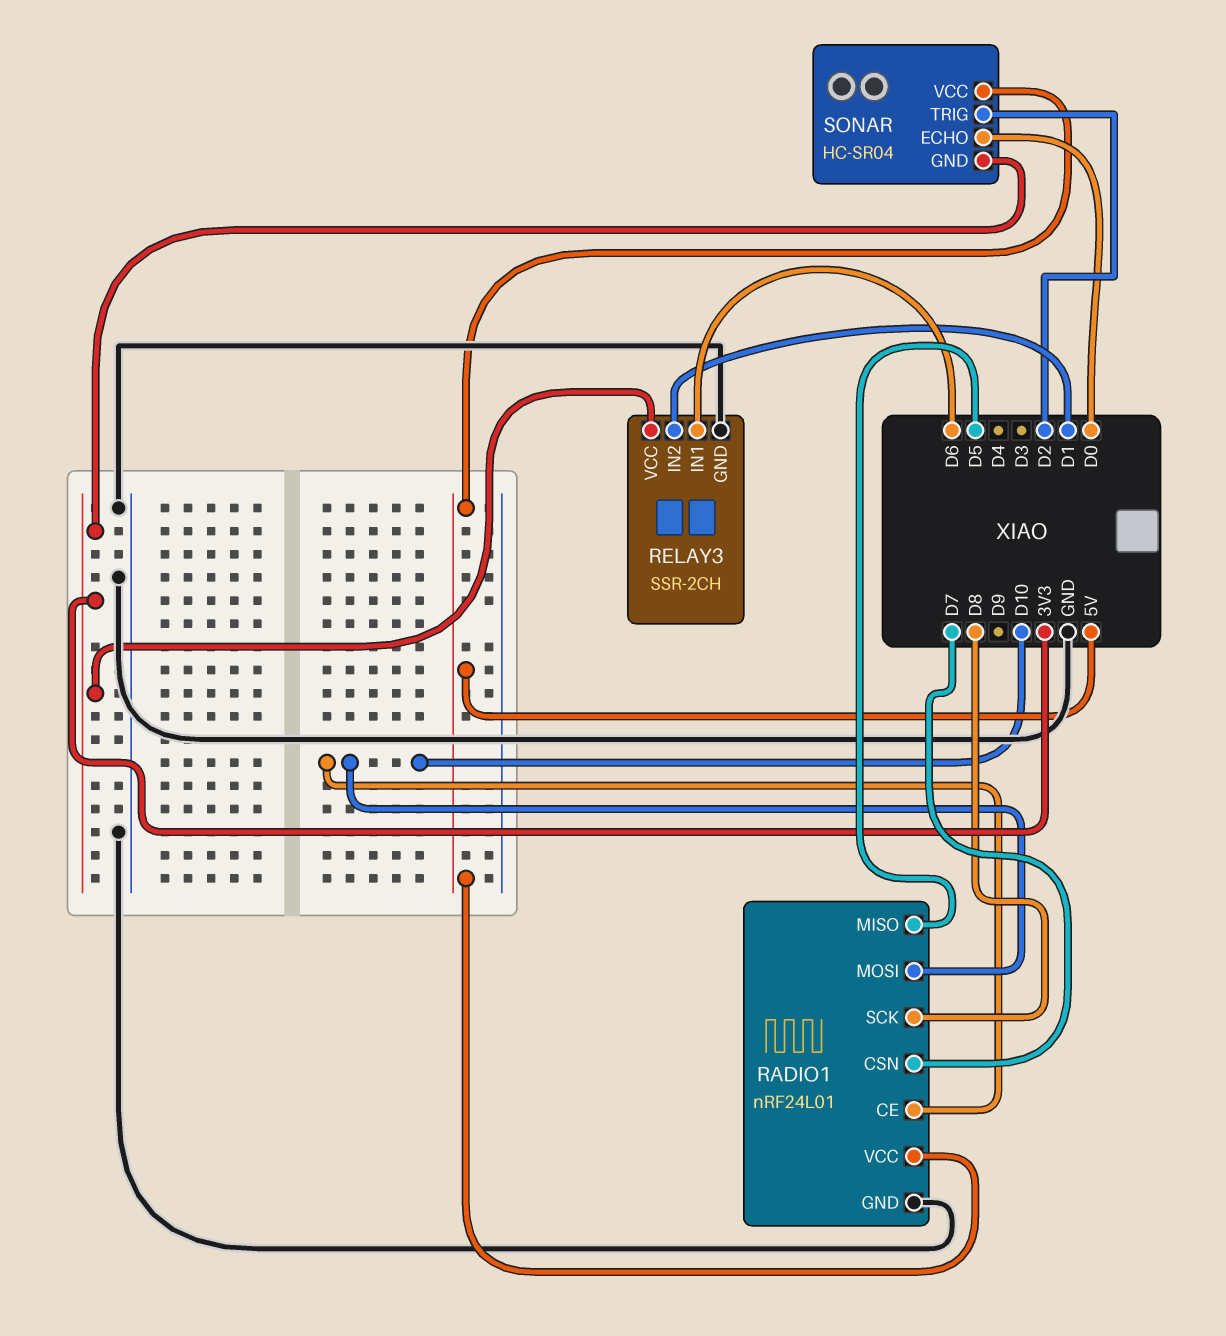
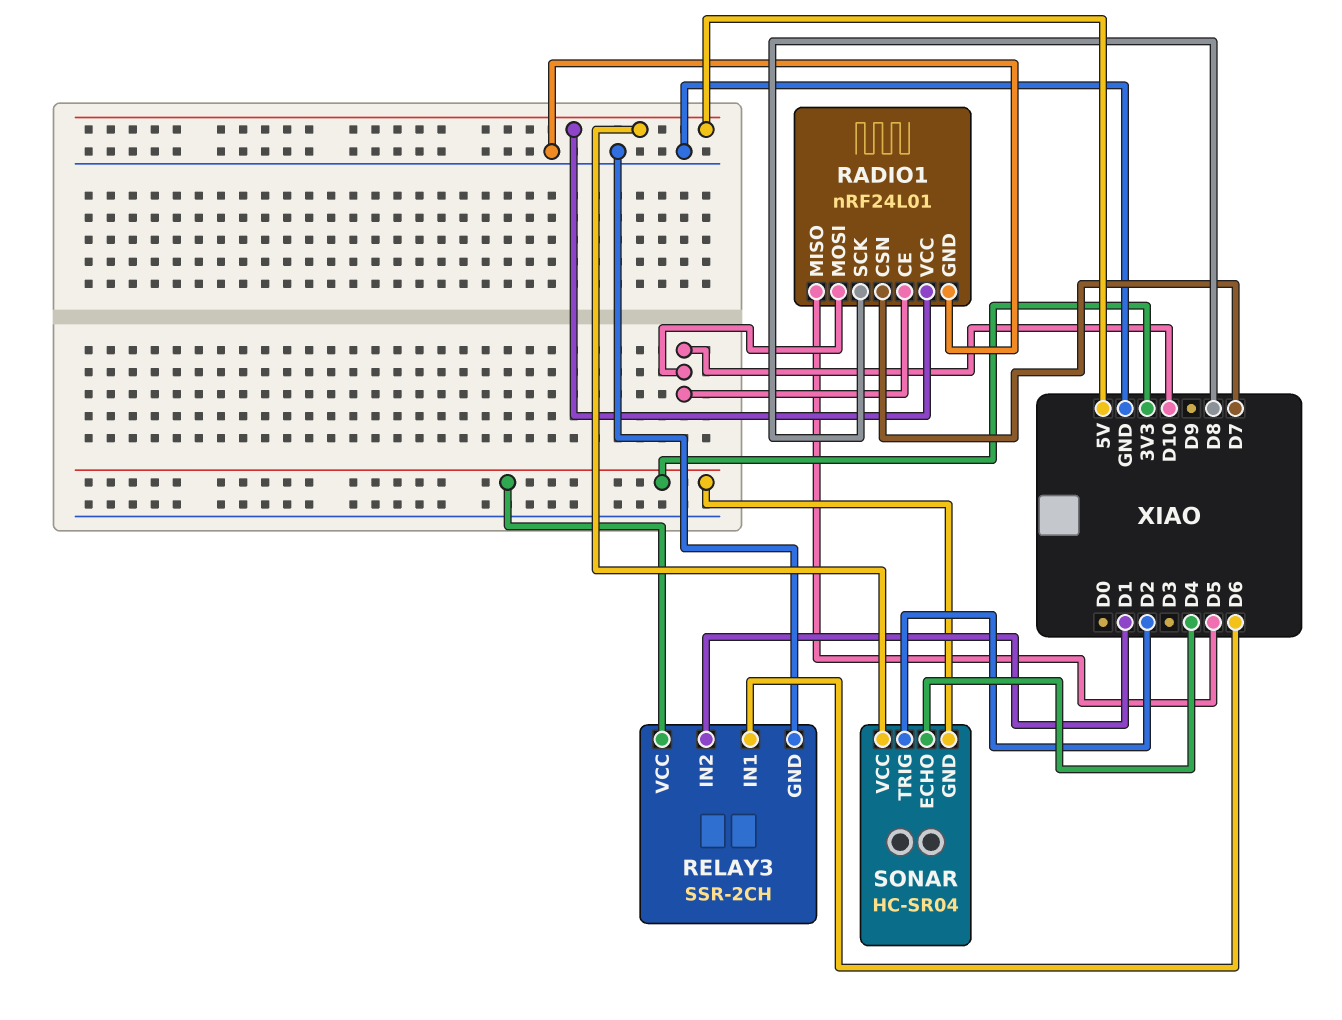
SONAR pin ECHO: D0 -> D4

